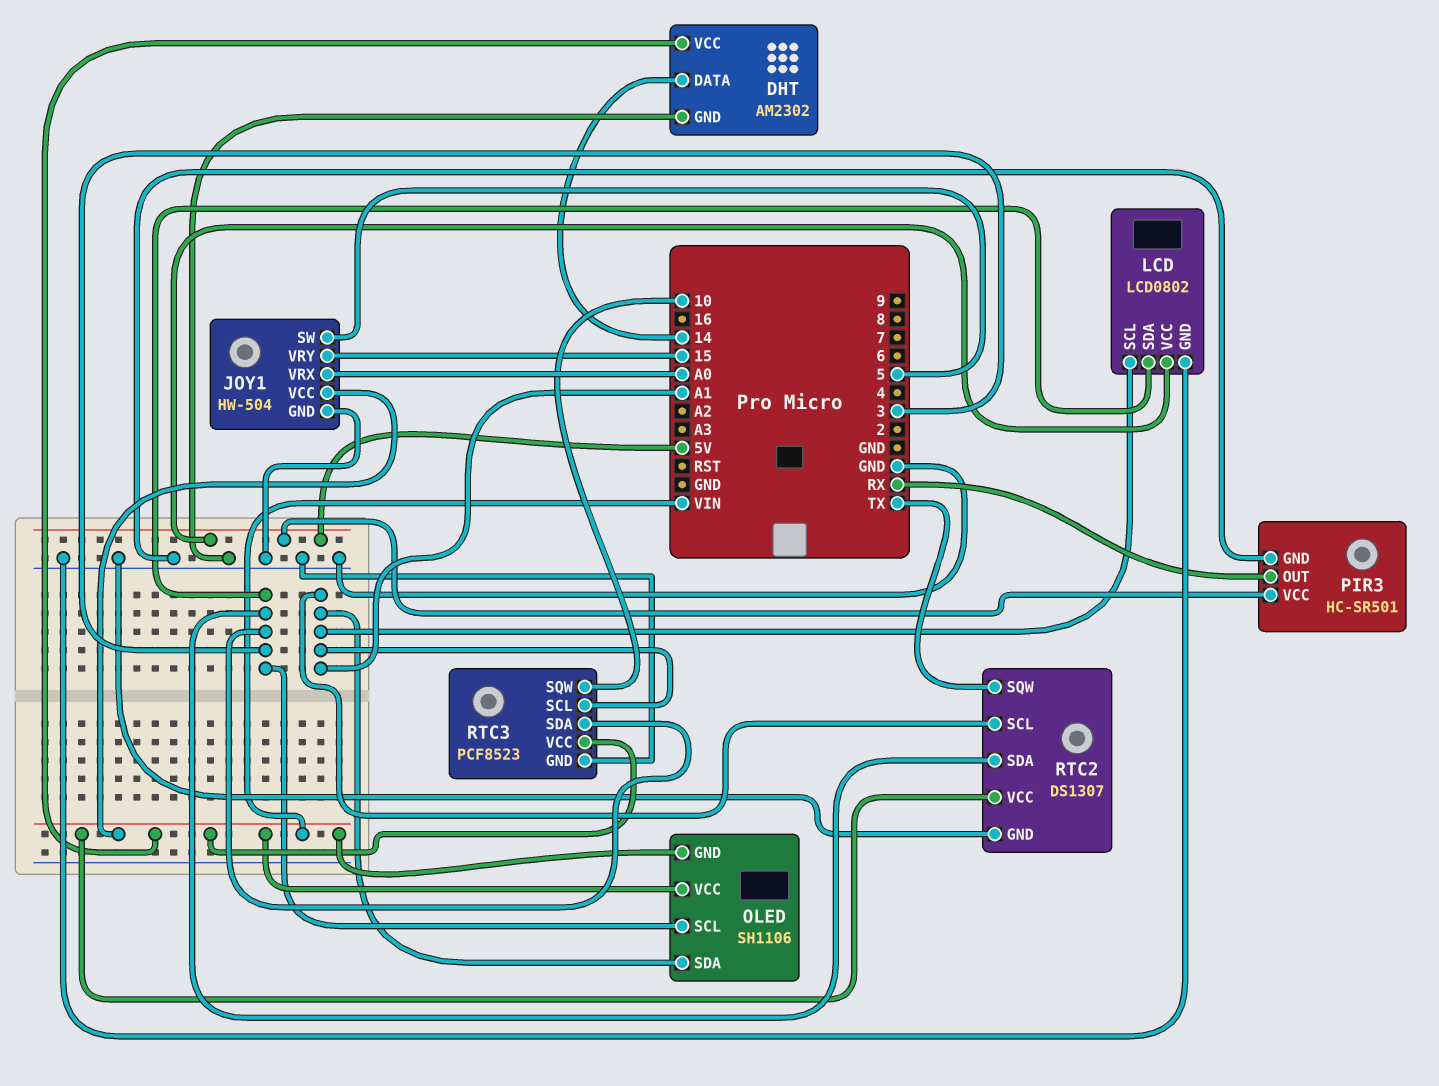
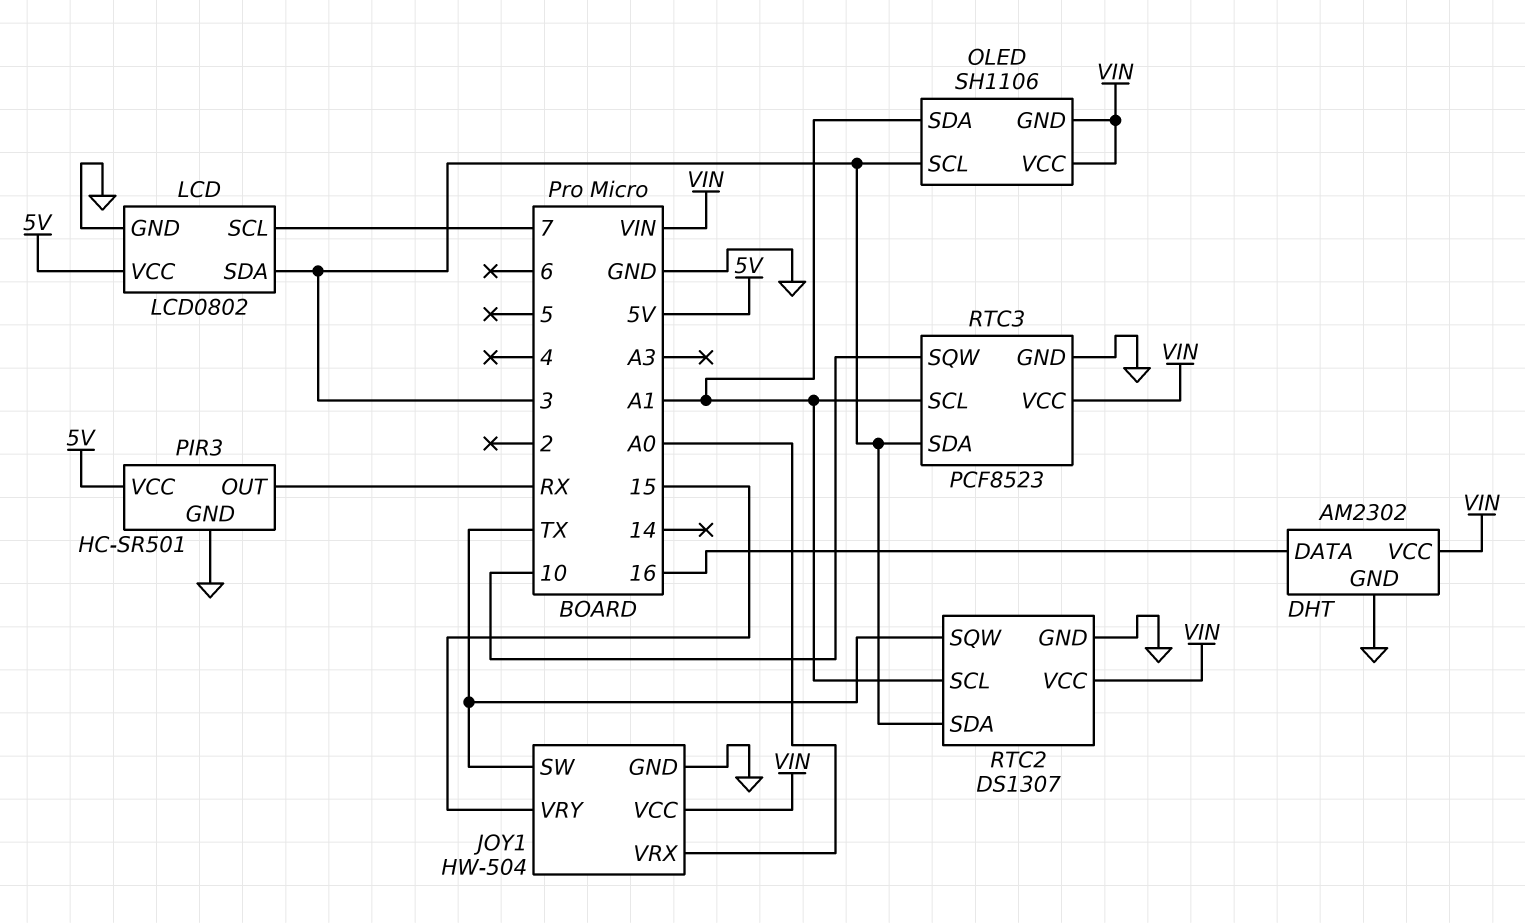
DHT pin DATA: 14 -> 16
JOY1 pin SW: 5 -> TX
LCD pin SCL: A1 -> 7

